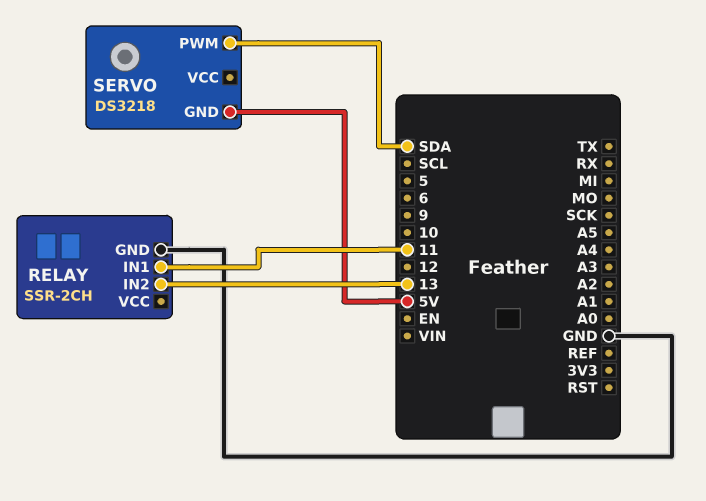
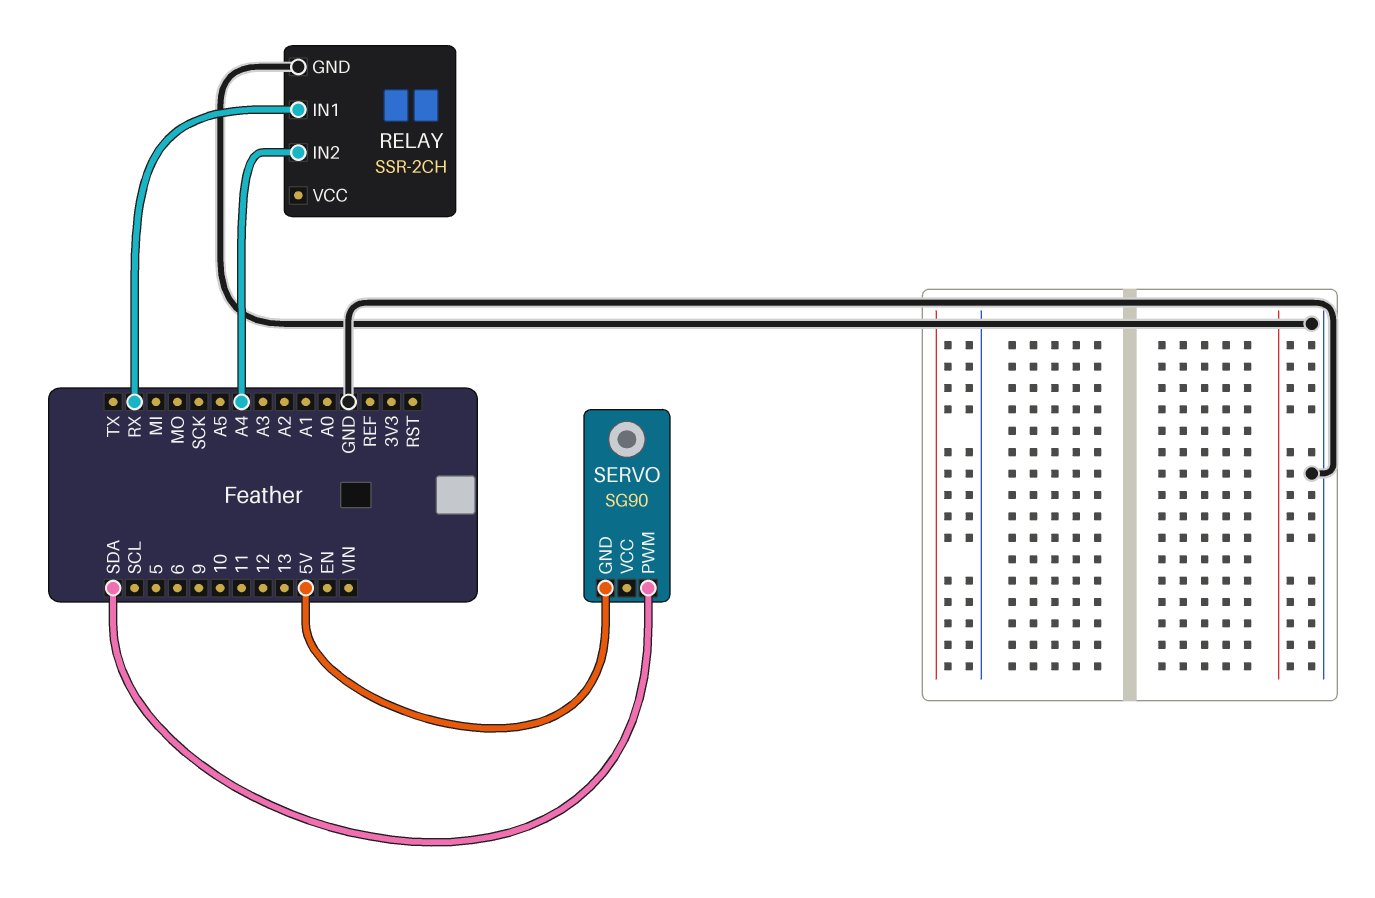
RELAY pin IN1: 11 -> RX
RELAY pin IN2: 13 -> A4
SERVO: DS3218 -> SG90

